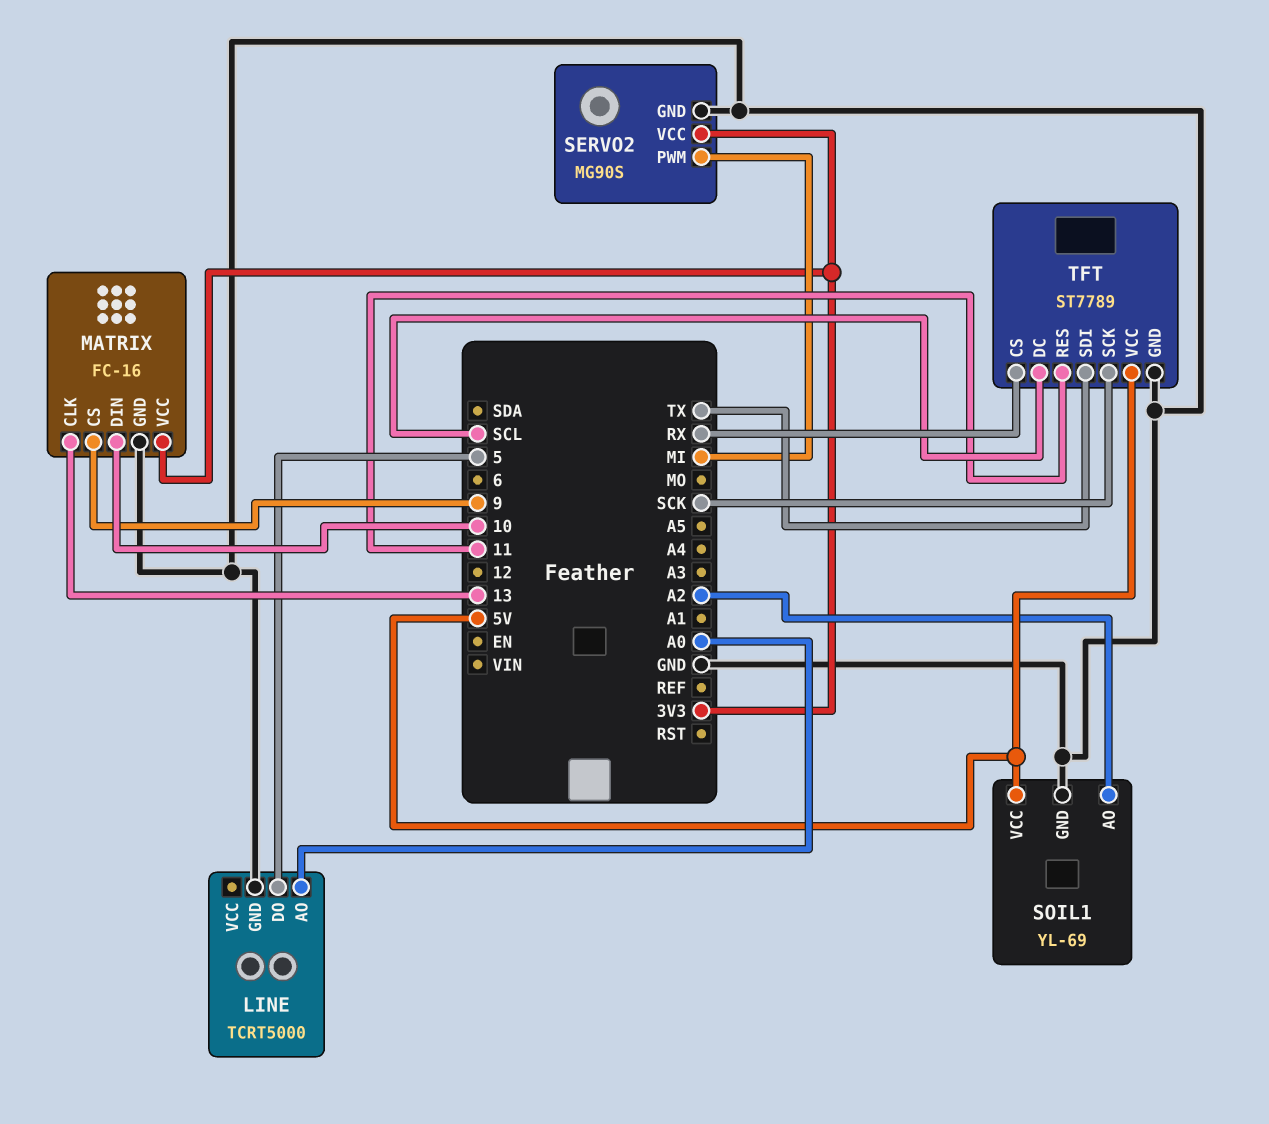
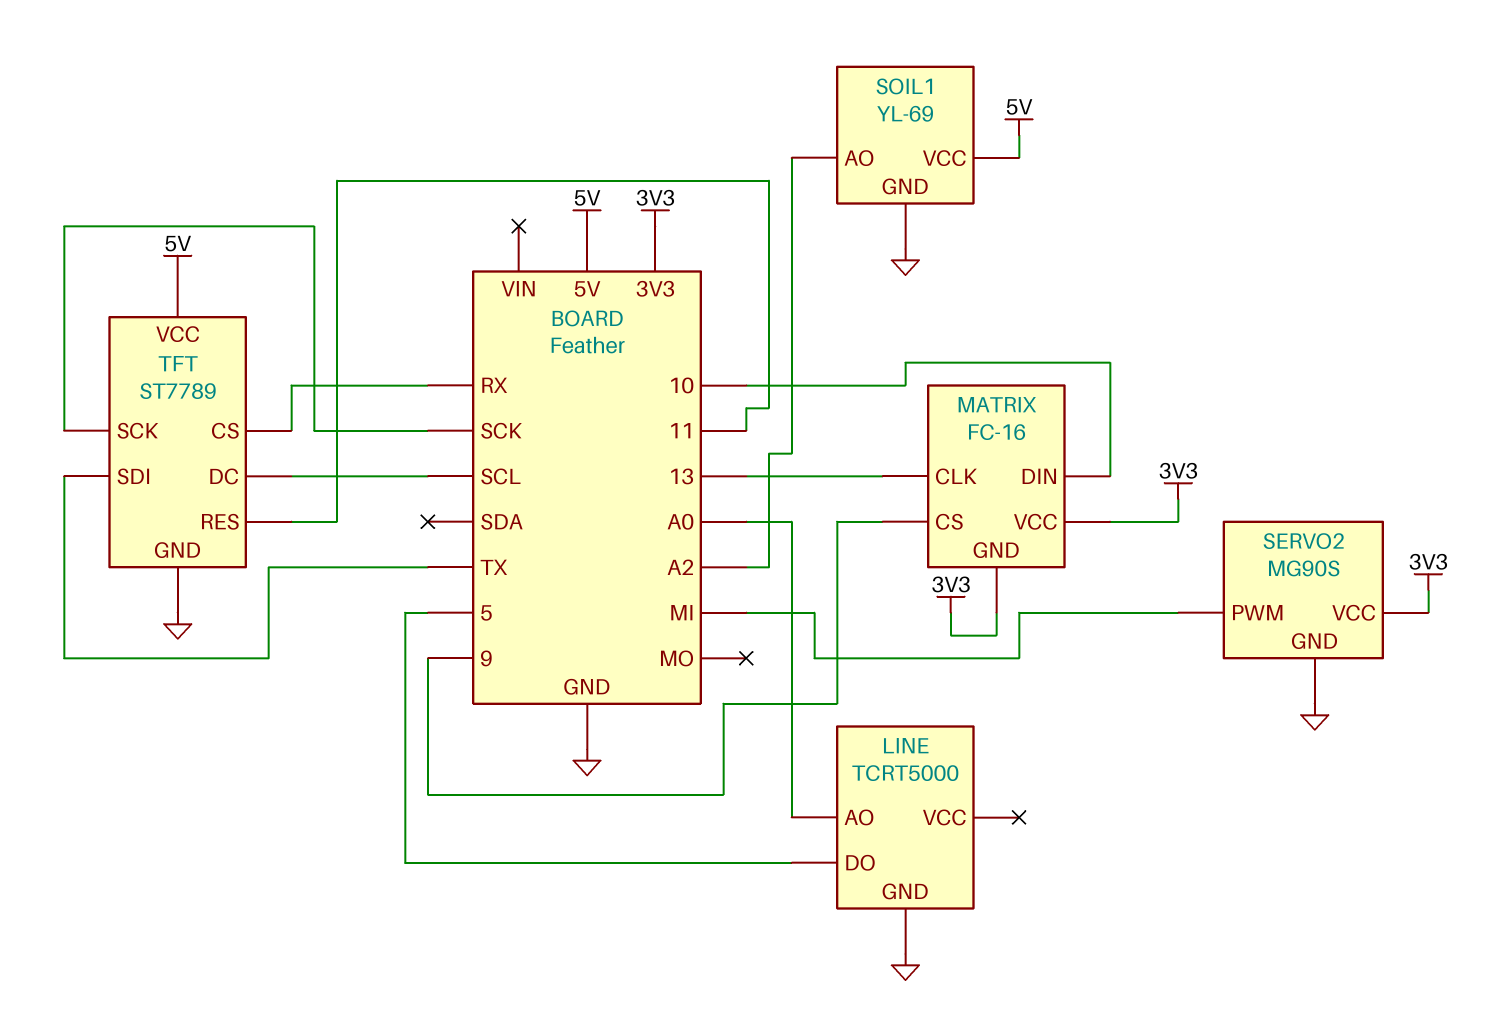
MATRIX pin GND: GND -> 3V3

